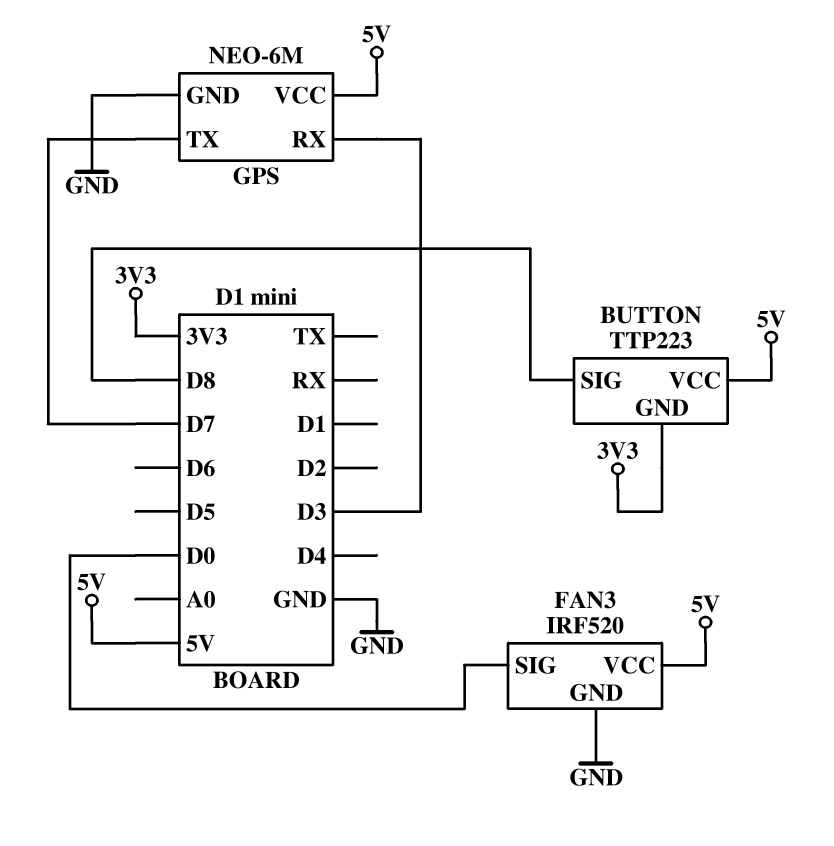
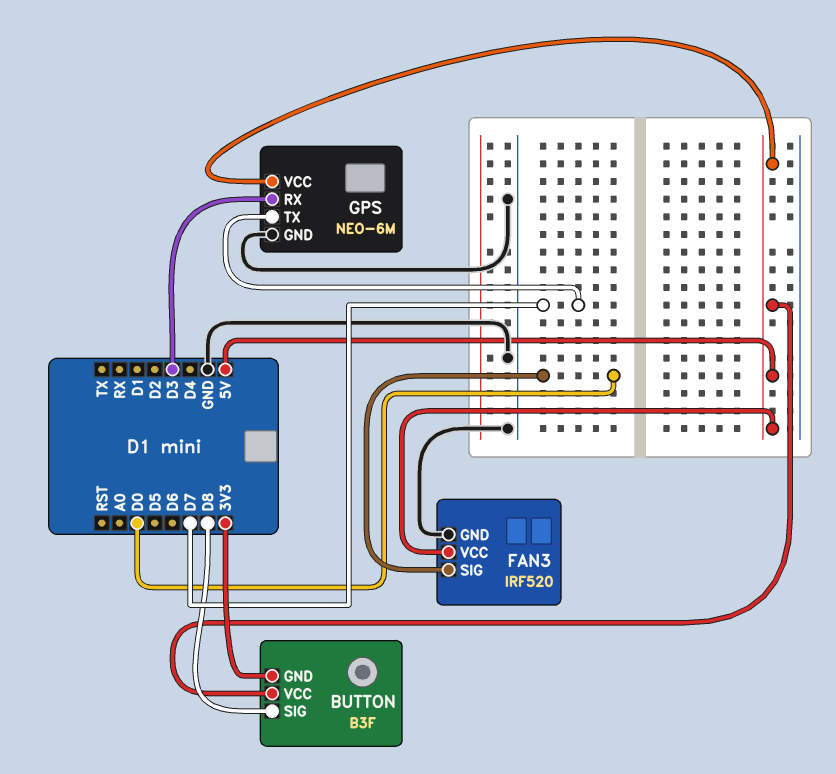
BUTTON: TTP223 -> B3F

